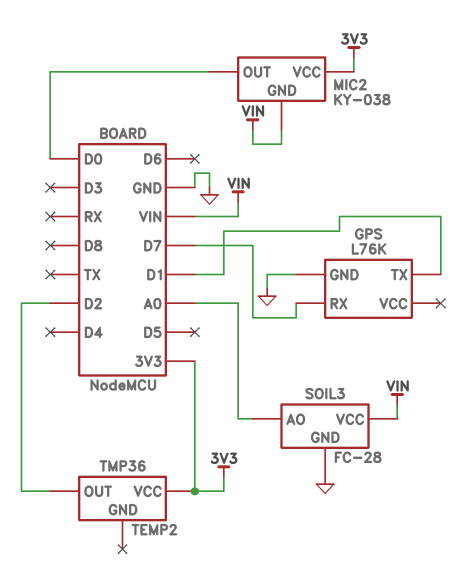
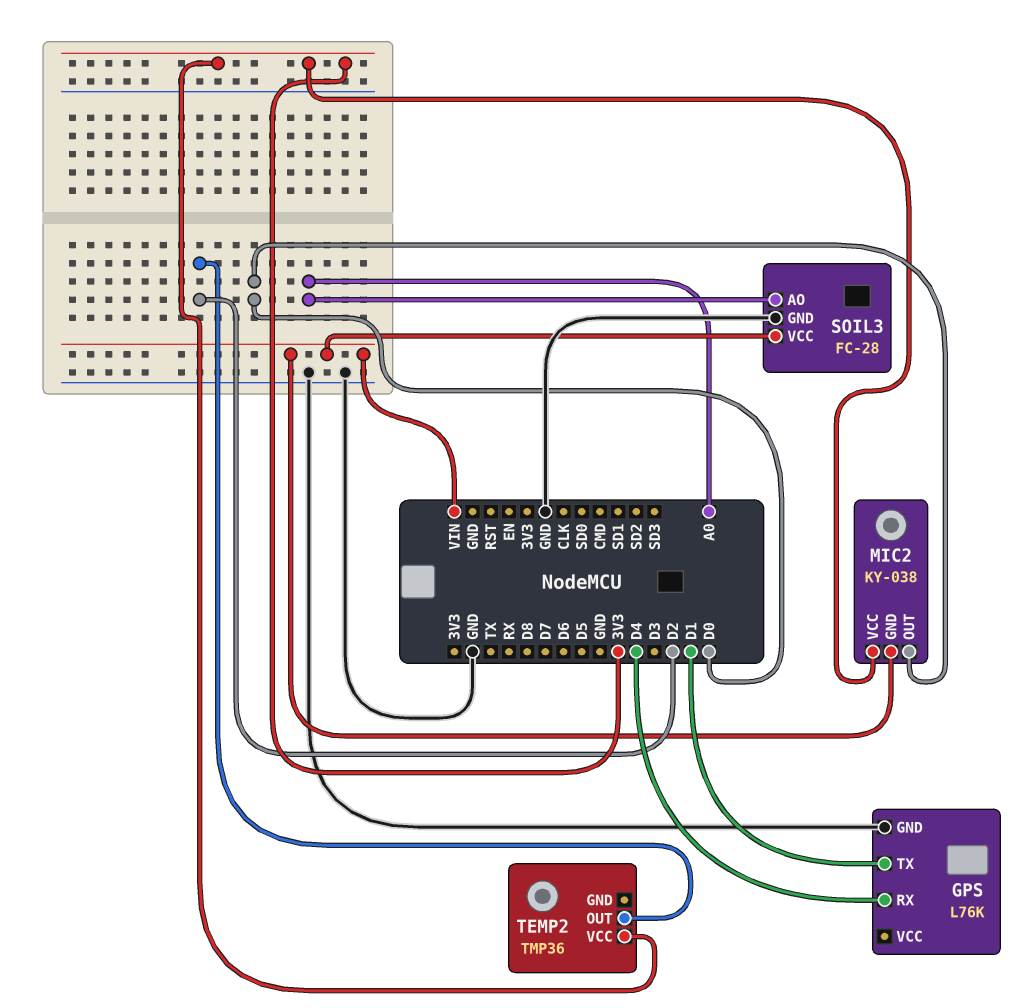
GPS pin RX: D7 -> D4

